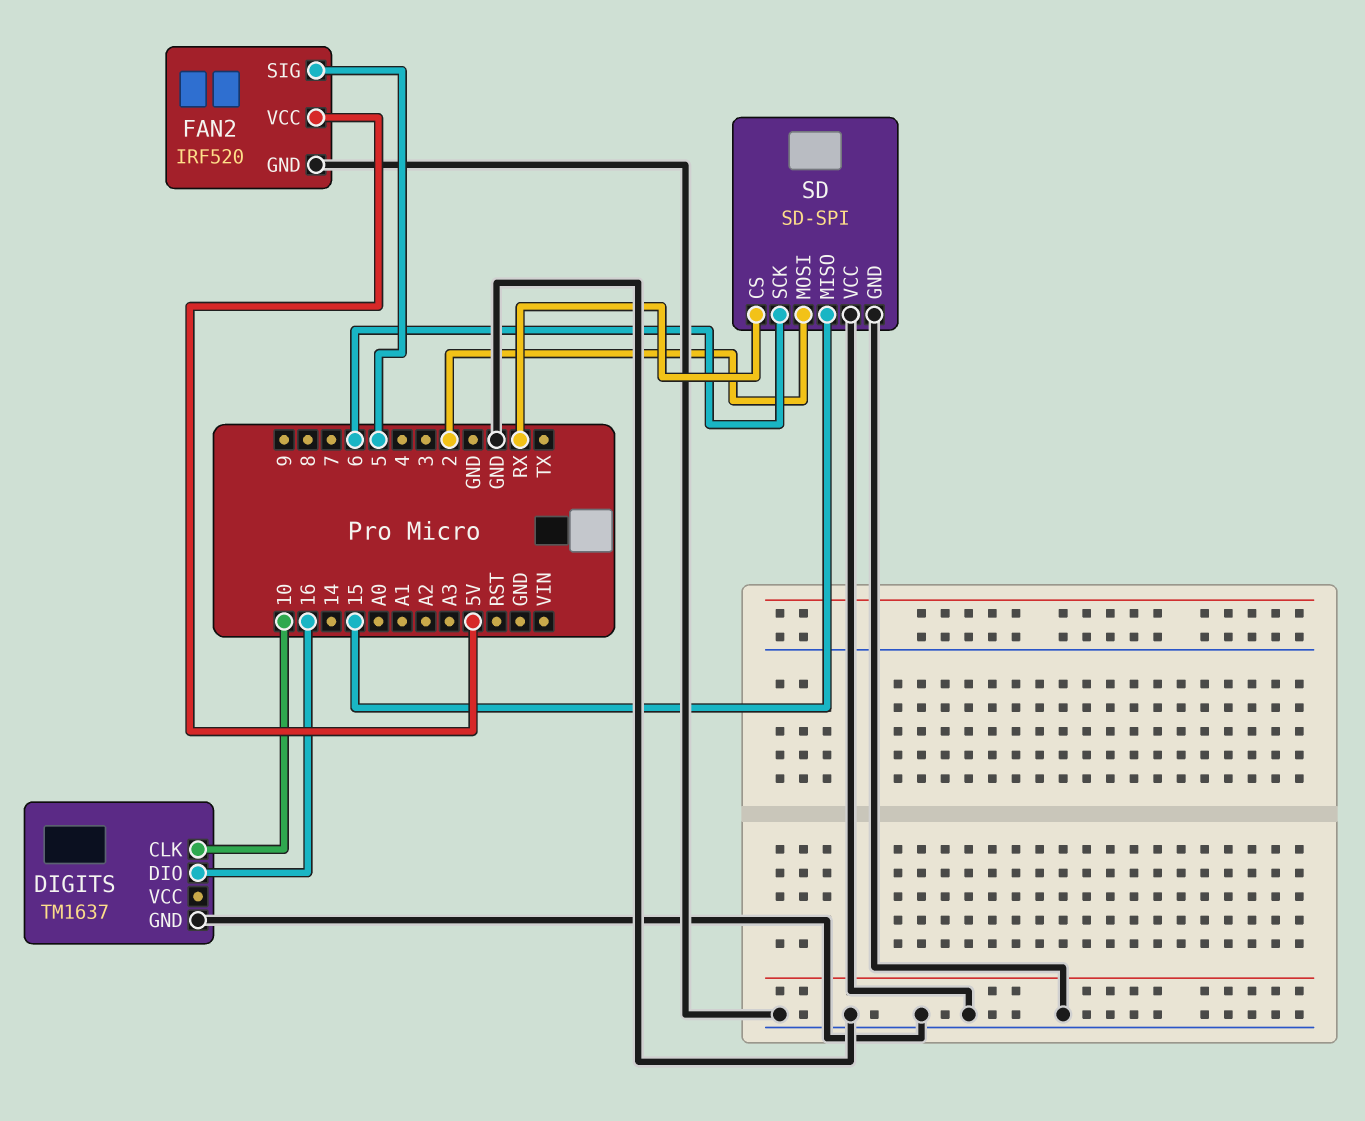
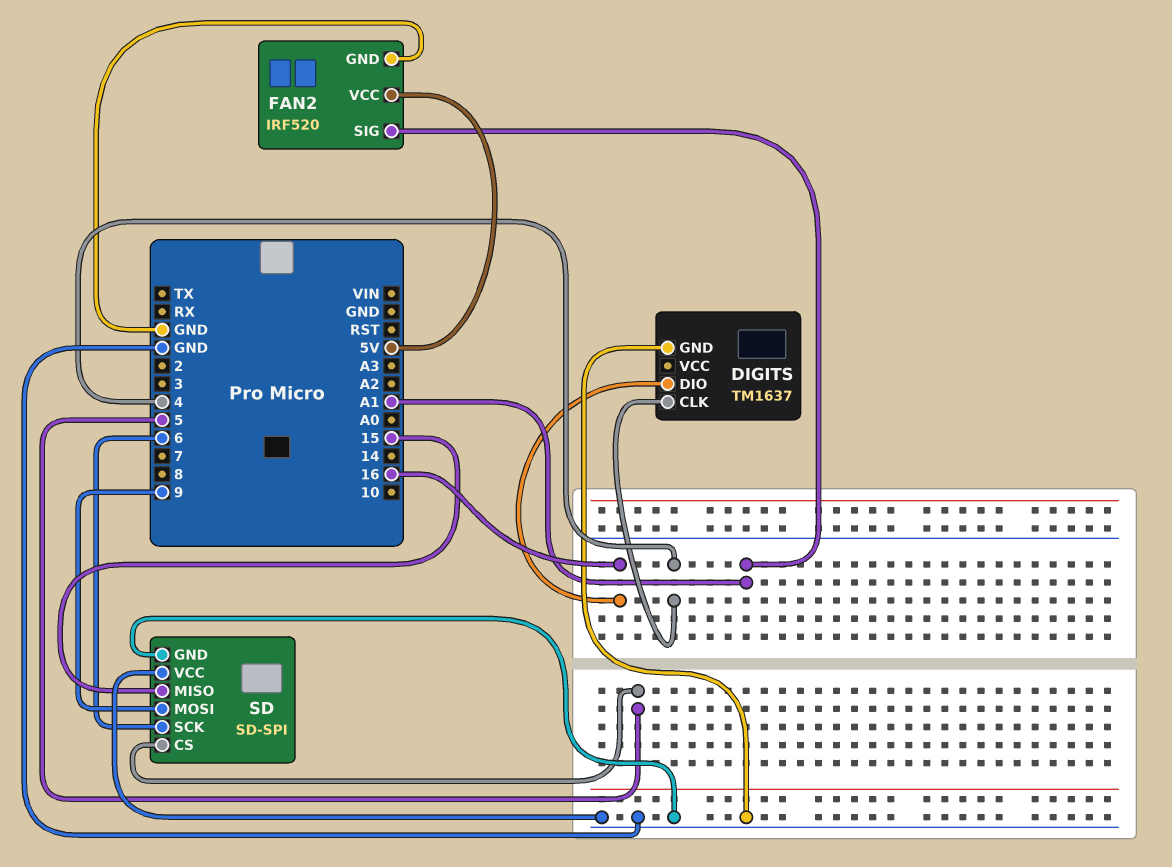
DIGITS pin CLK: 10 -> 4
FAN2 pin SIG: 5 -> A1
SD pin CS: RX -> 5
SD pin MOSI: 2 -> 9

